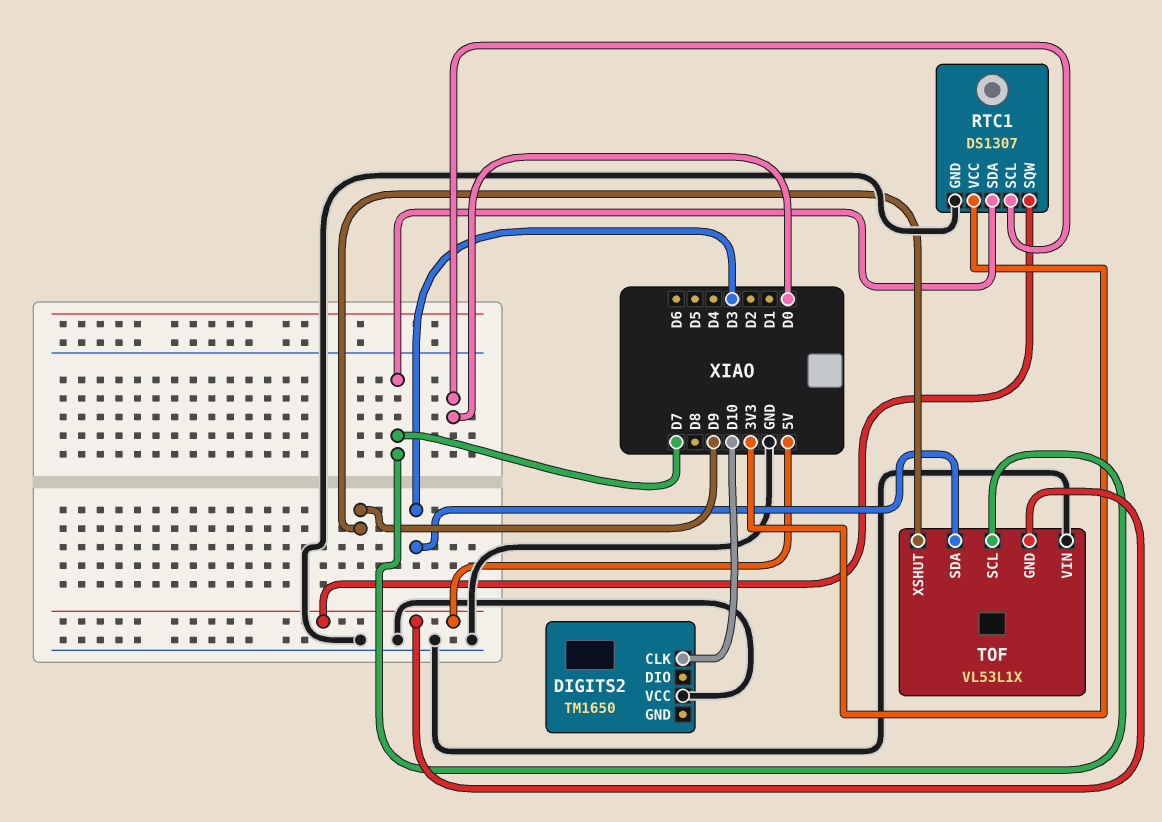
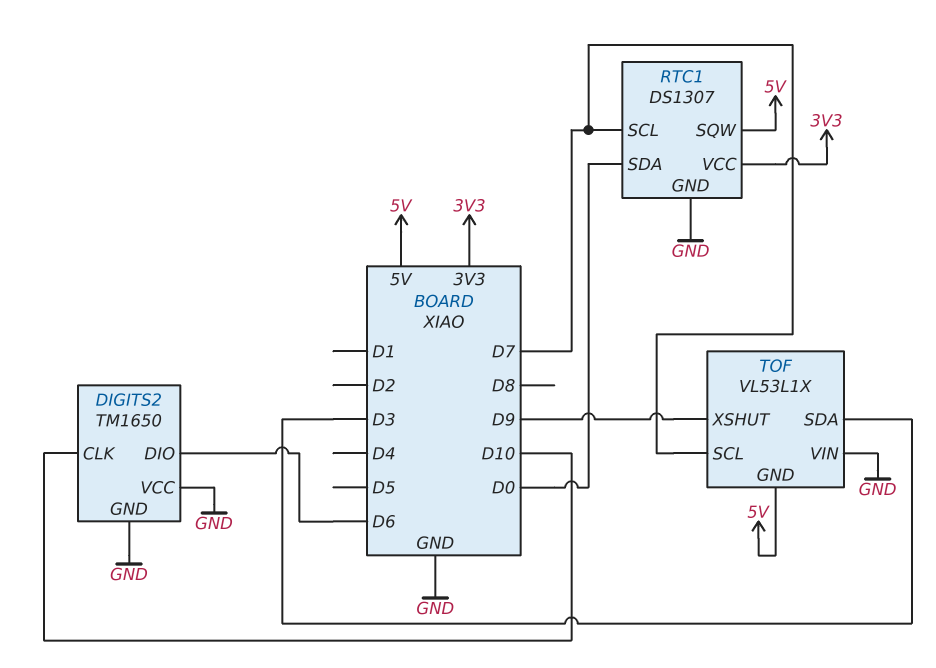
DIGITS2 pin DIO: none -> D6
DIGITS2 pin GND: none -> GND
RTC1 pin SCL: D0 -> D7
RTC1 pin SDA: D7 -> D0

